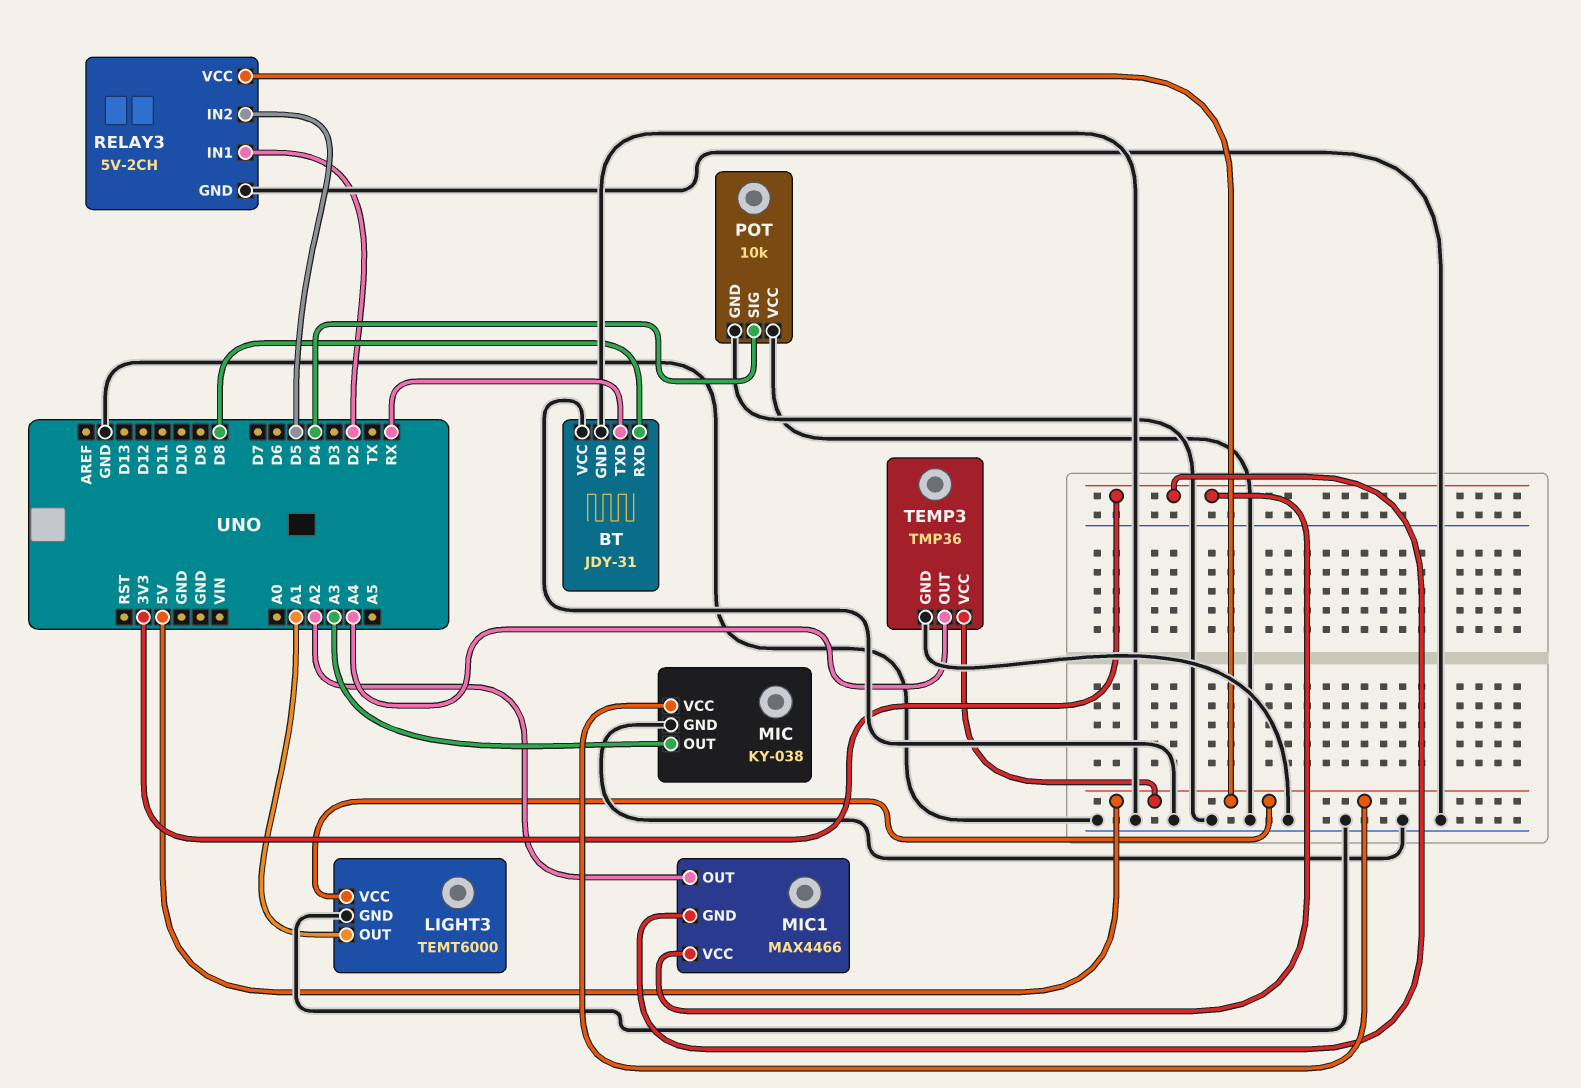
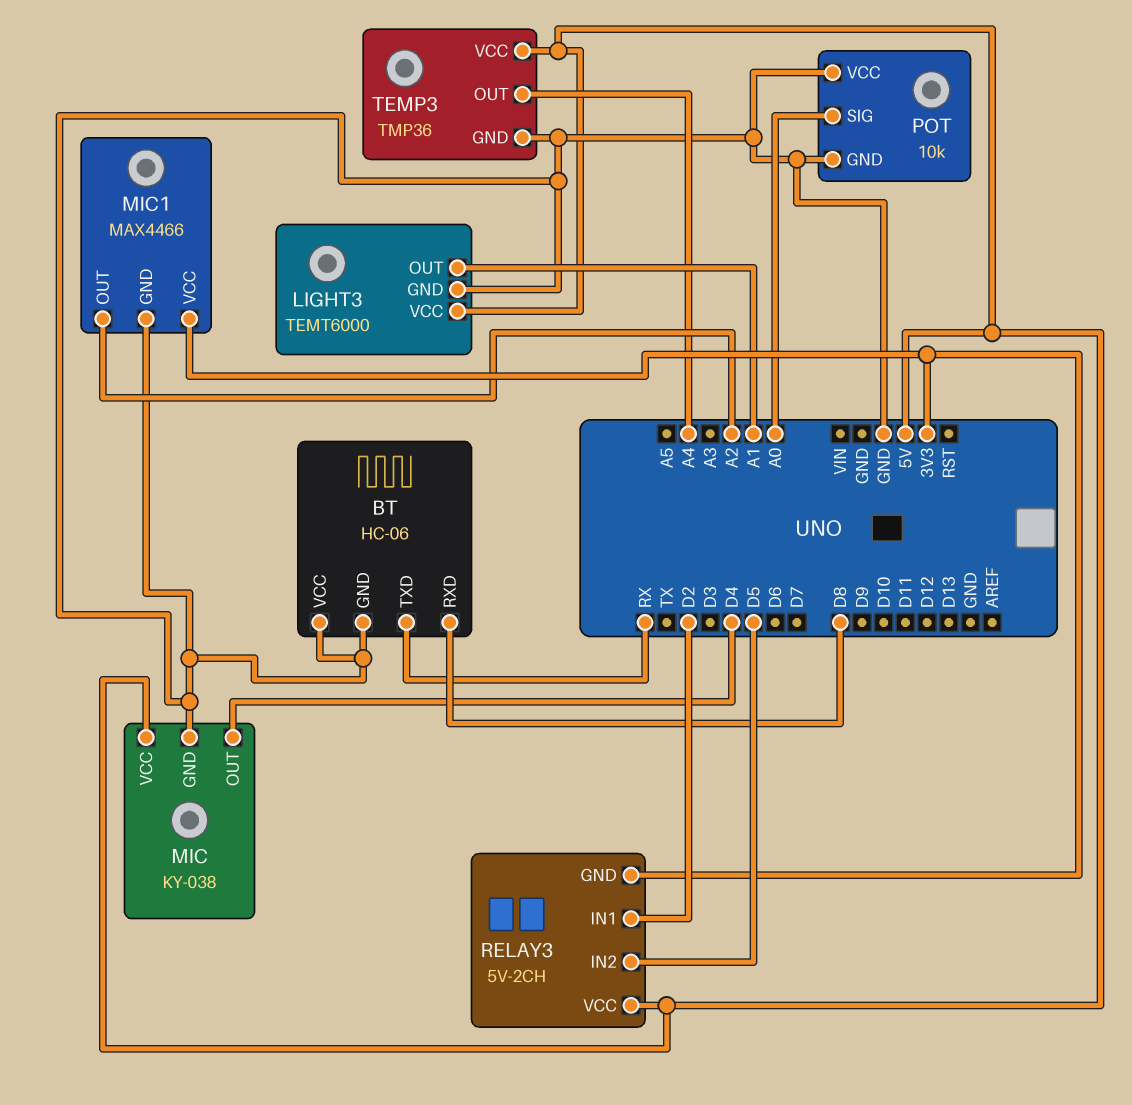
BT: JDY-31 -> HC-06
MIC pin OUT: A3 -> D4
MIC1 pin GND: 3V3 -> GND
POT pin SIG: D4 -> A0
RELAY3 pin GND: GND -> 3V3

